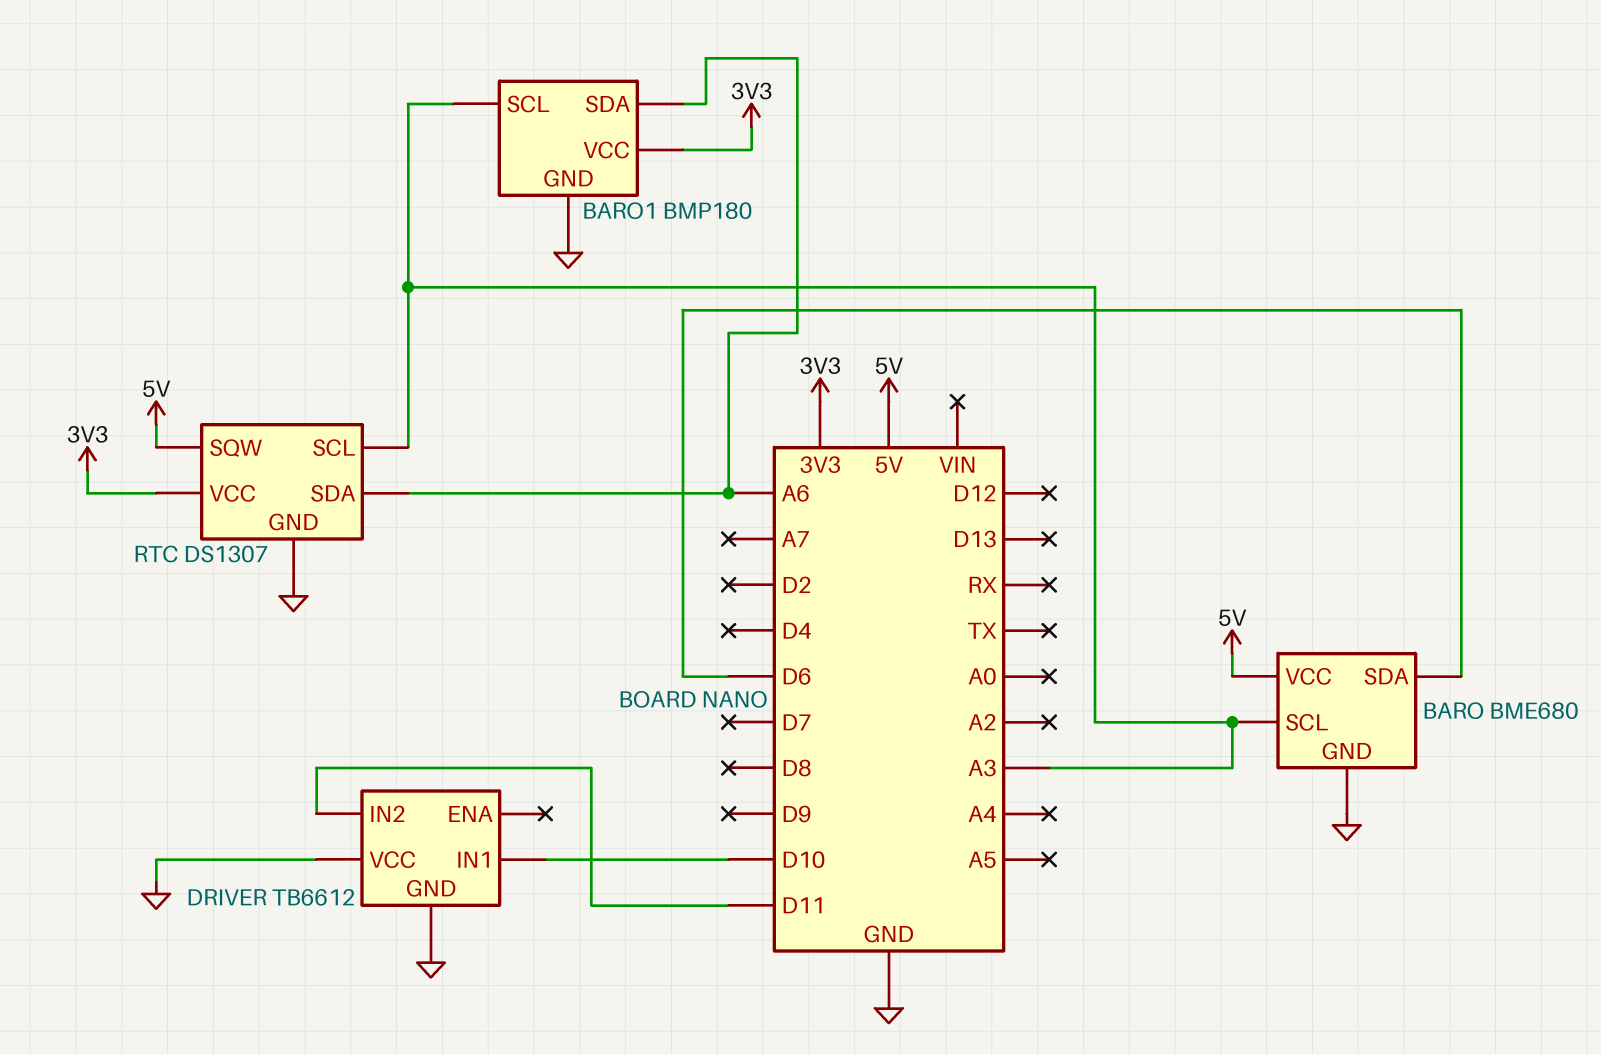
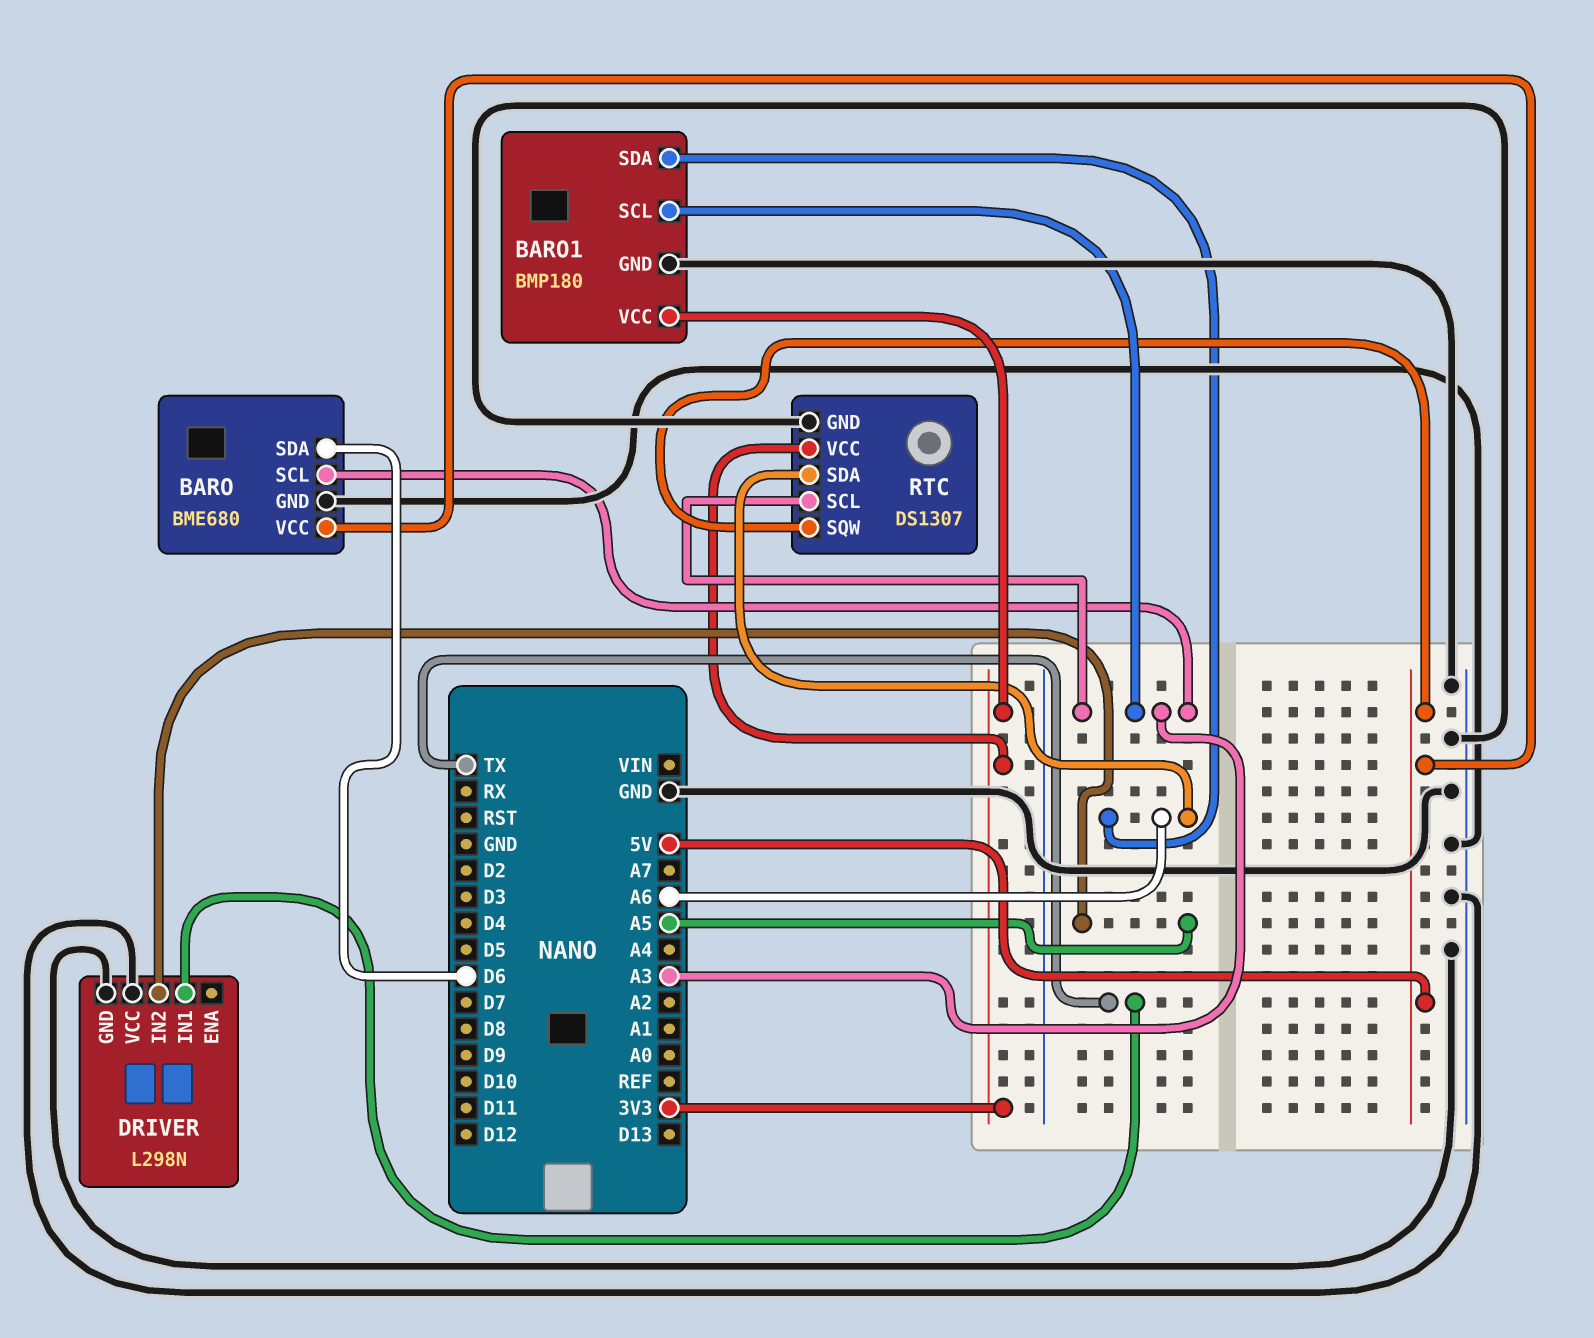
DRIVER: TB6612 -> L298N
DRIVER pin IN1: D10 -> TX
DRIVER pin IN2: D11 -> A5

